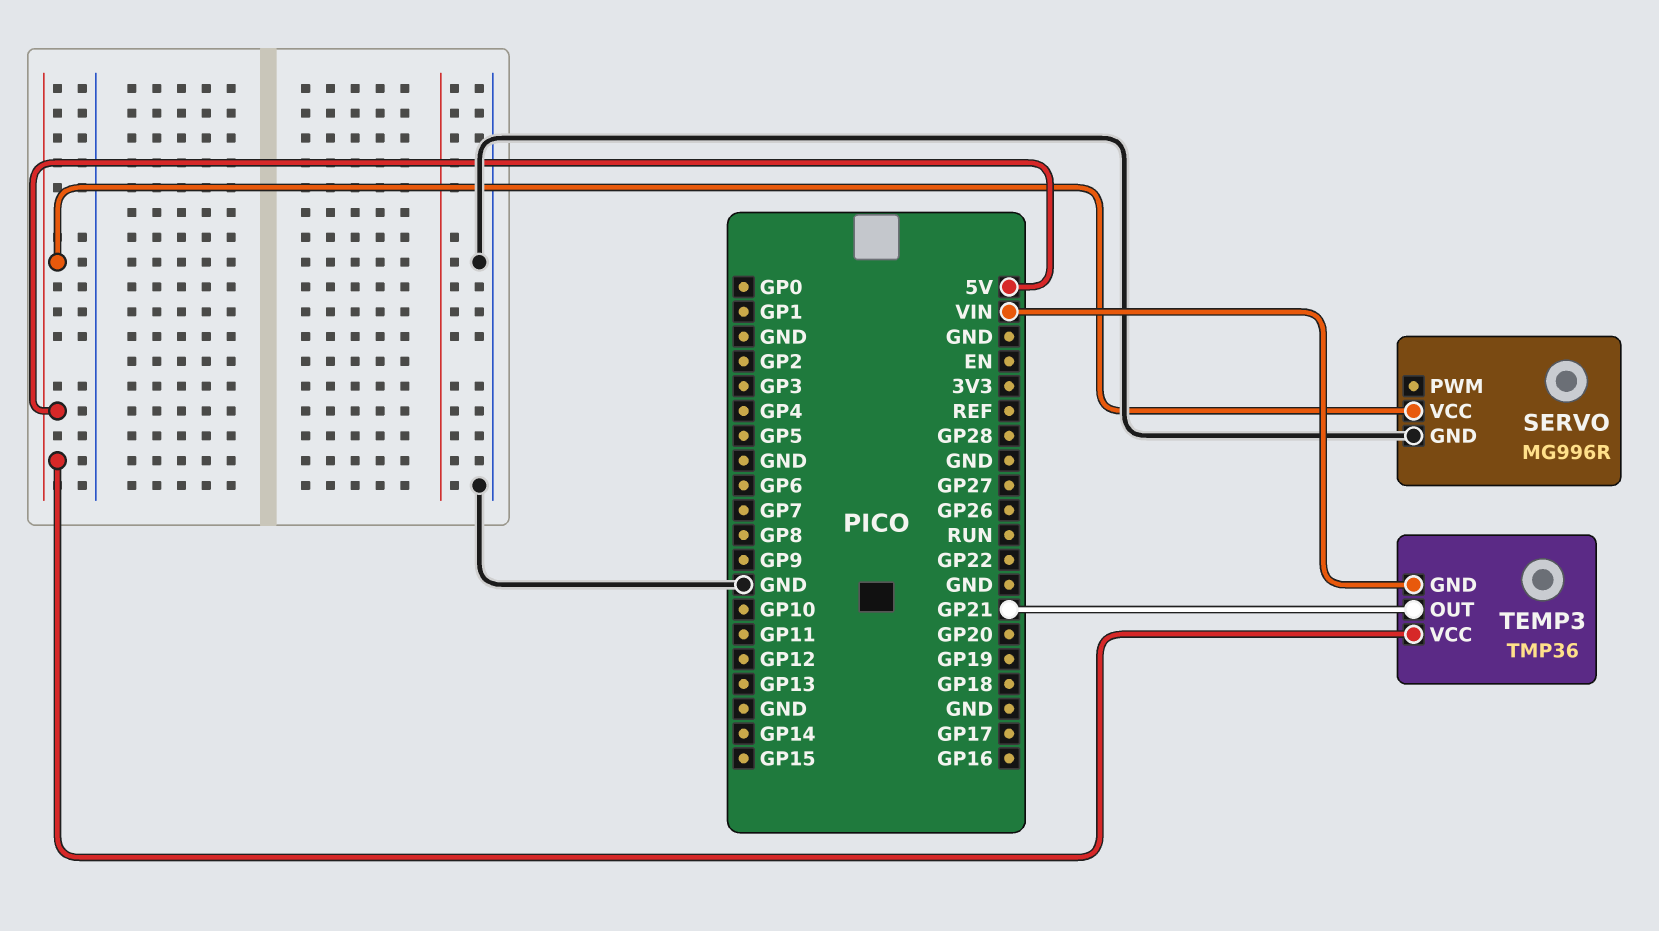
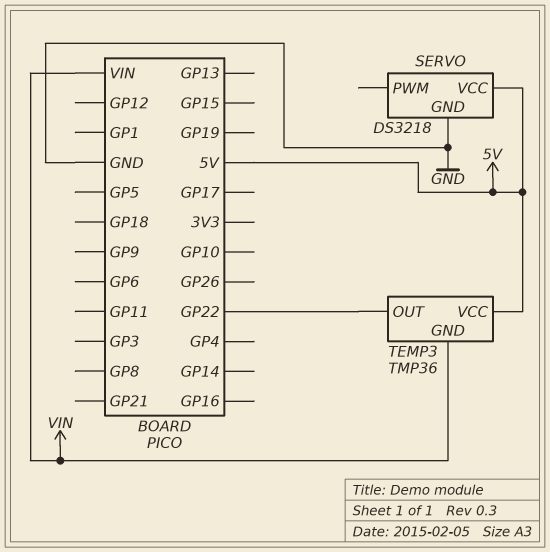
SERVO: MG996R -> DS3218
TEMP3 pin OUT: GP21 -> GP22

